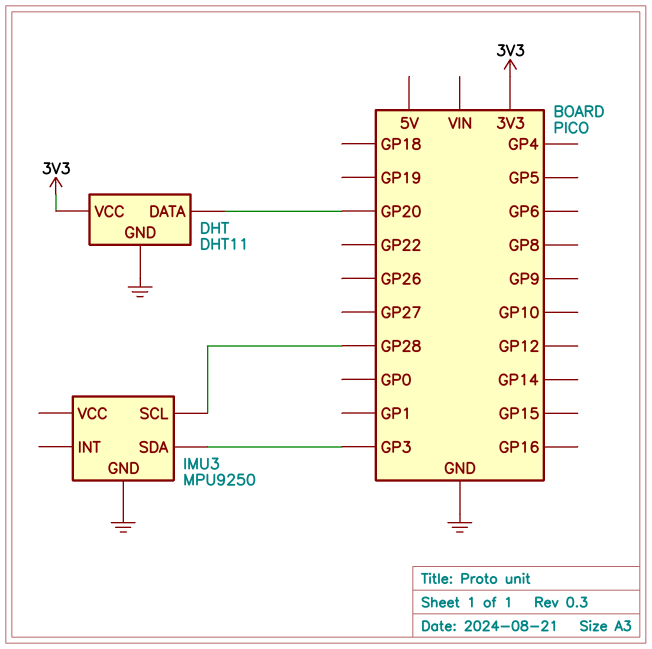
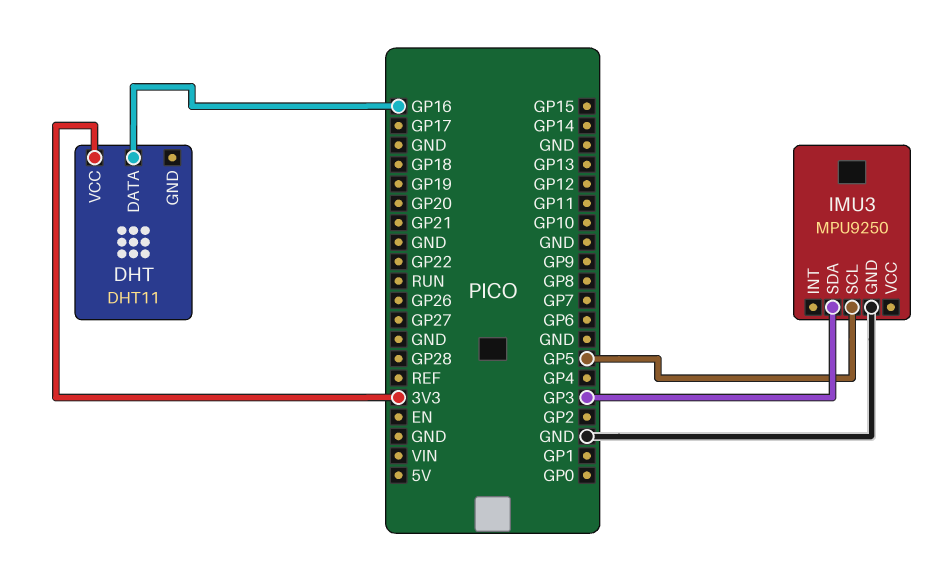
DHT pin DATA: GP20 -> GP16
DHT pin GND: GND -> none
IMU3 pin SCL: GP28 -> GP5

